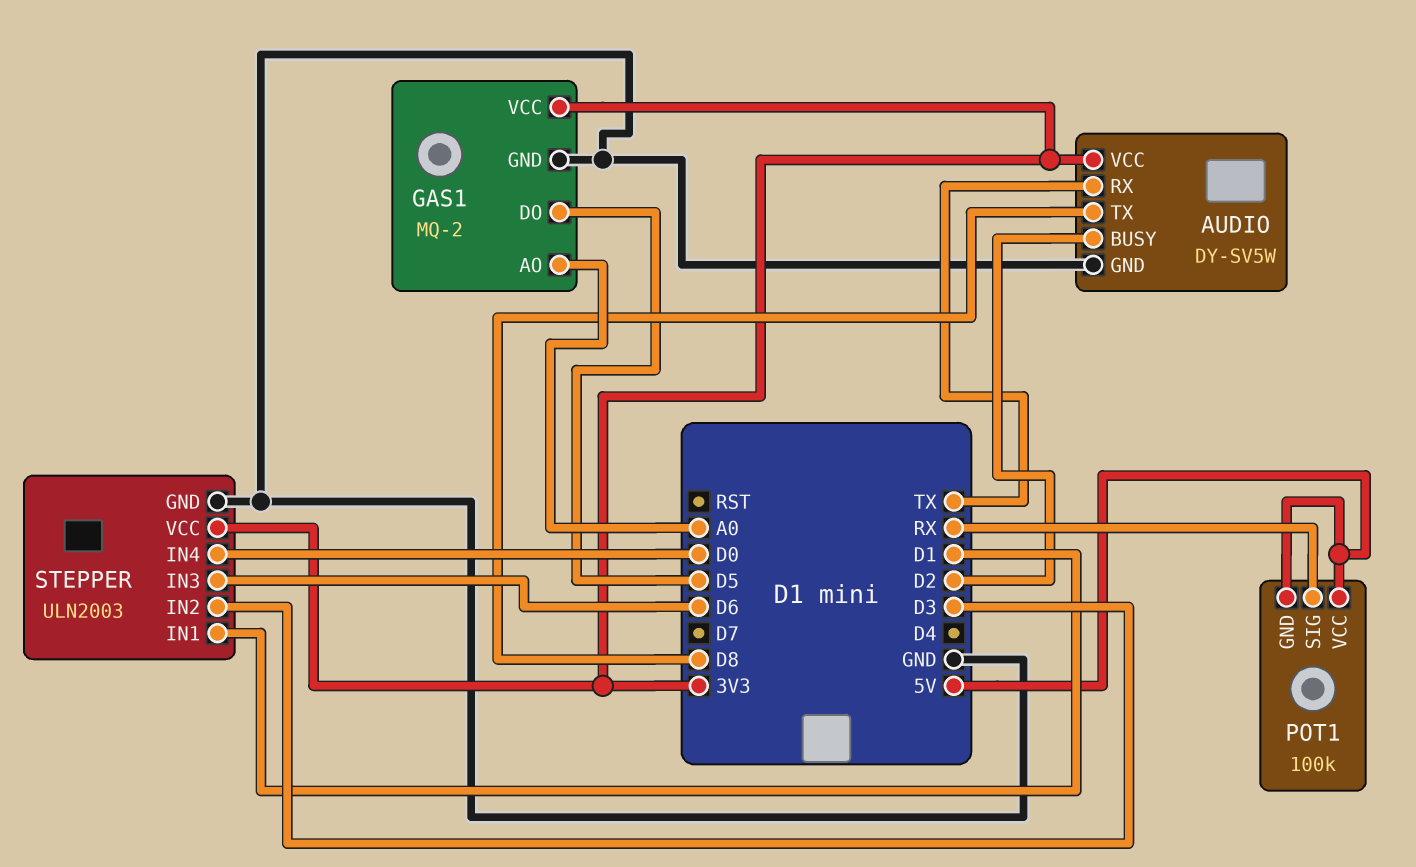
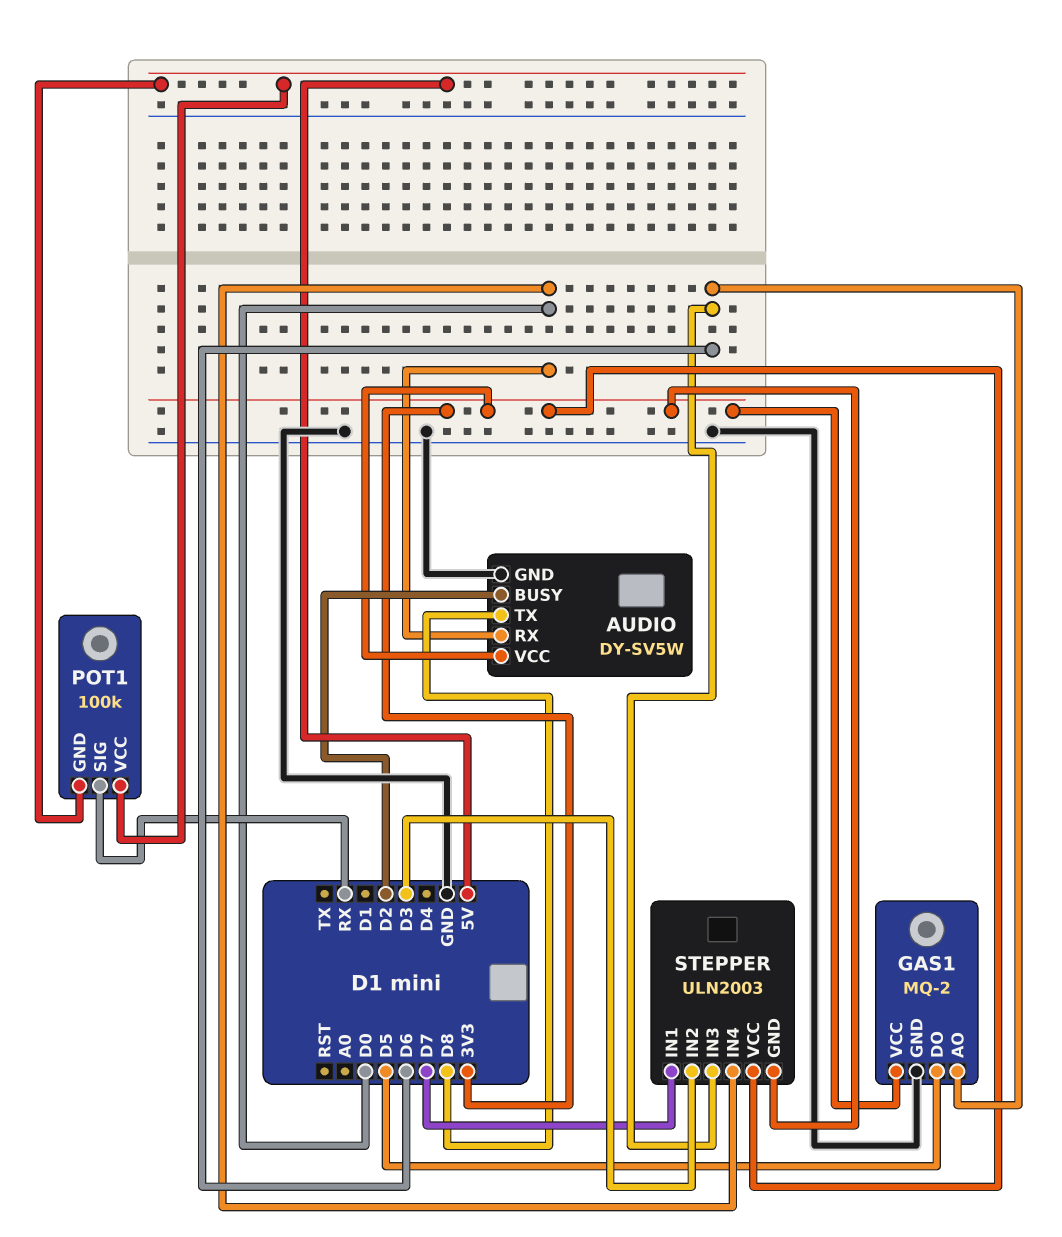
AUDIO pin RX: TX -> D0
GAS1 pin AO: A0 -> D6
STEPPER pin GND: GND -> 3V3
STEPPER pin IN1: D1 -> D7

